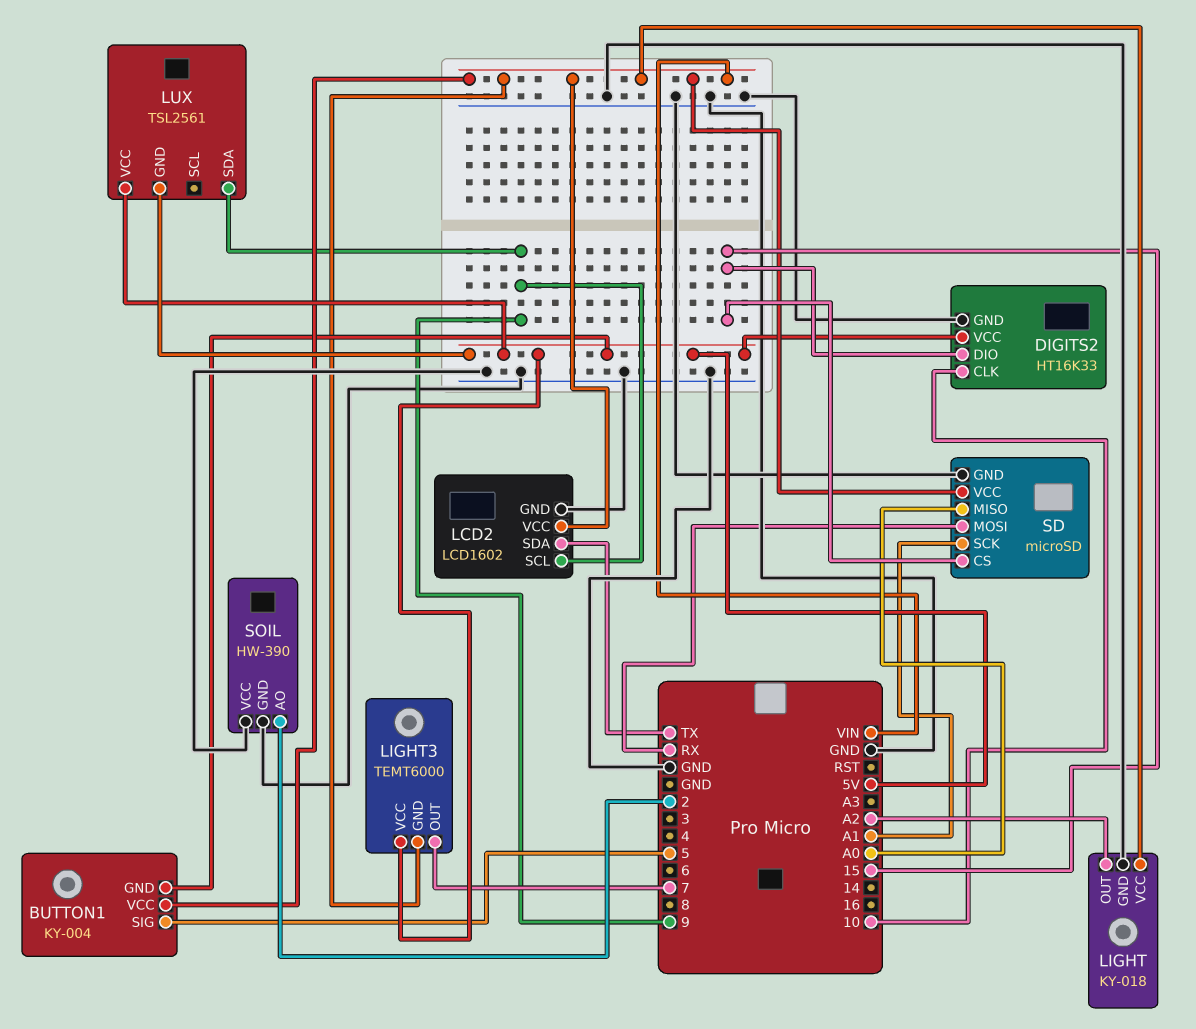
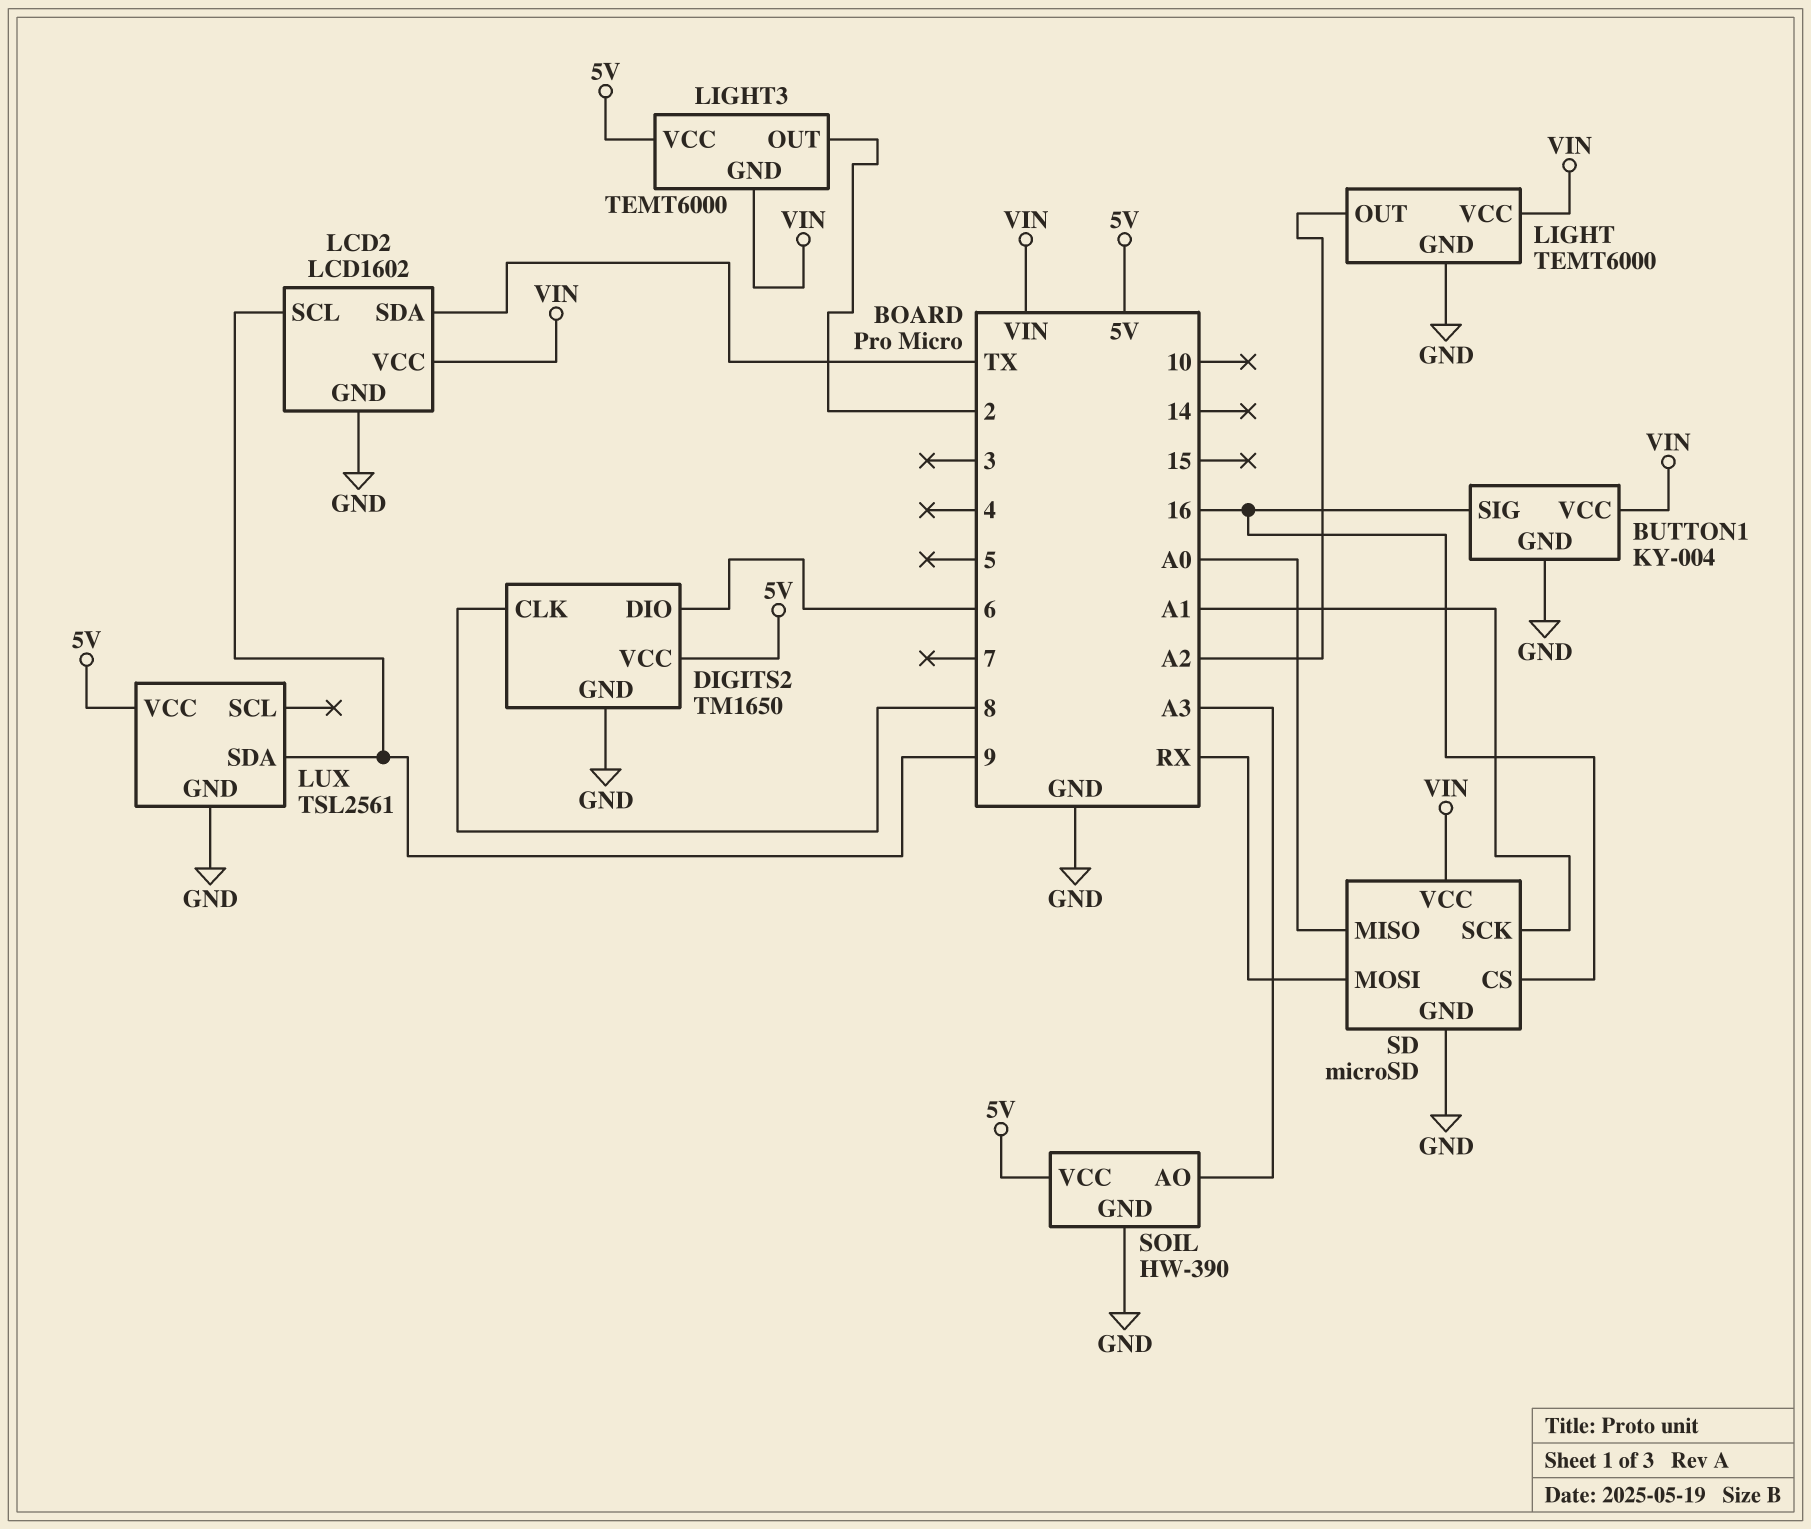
BUTTON1 pin GND: 5V -> GND
BUTTON1 pin SIG: 5 -> 16
DIGITS2: HT16K33 -> TM1650
DIGITS2 pin CLK: 10 -> 8
DIGITS2 pin DIO: 15 -> 6
LIGHT: KY-018 -> TEMT6000
LIGHT3 pin OUT: 7 -> 2
LUX pin GND: 5V -> GND
SD pin CS: 15 -> 16
SOIL pin AO: 2 -> A3
SOIL pin VCC: GND -> 5V

